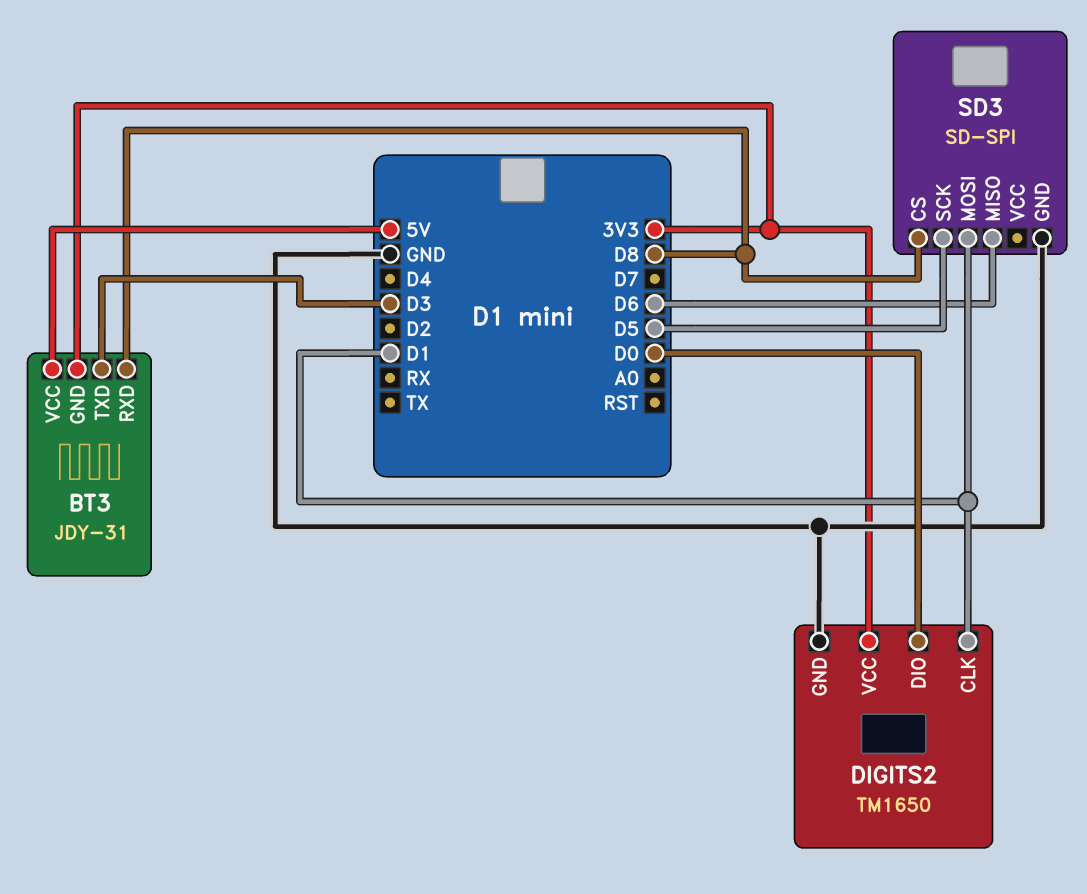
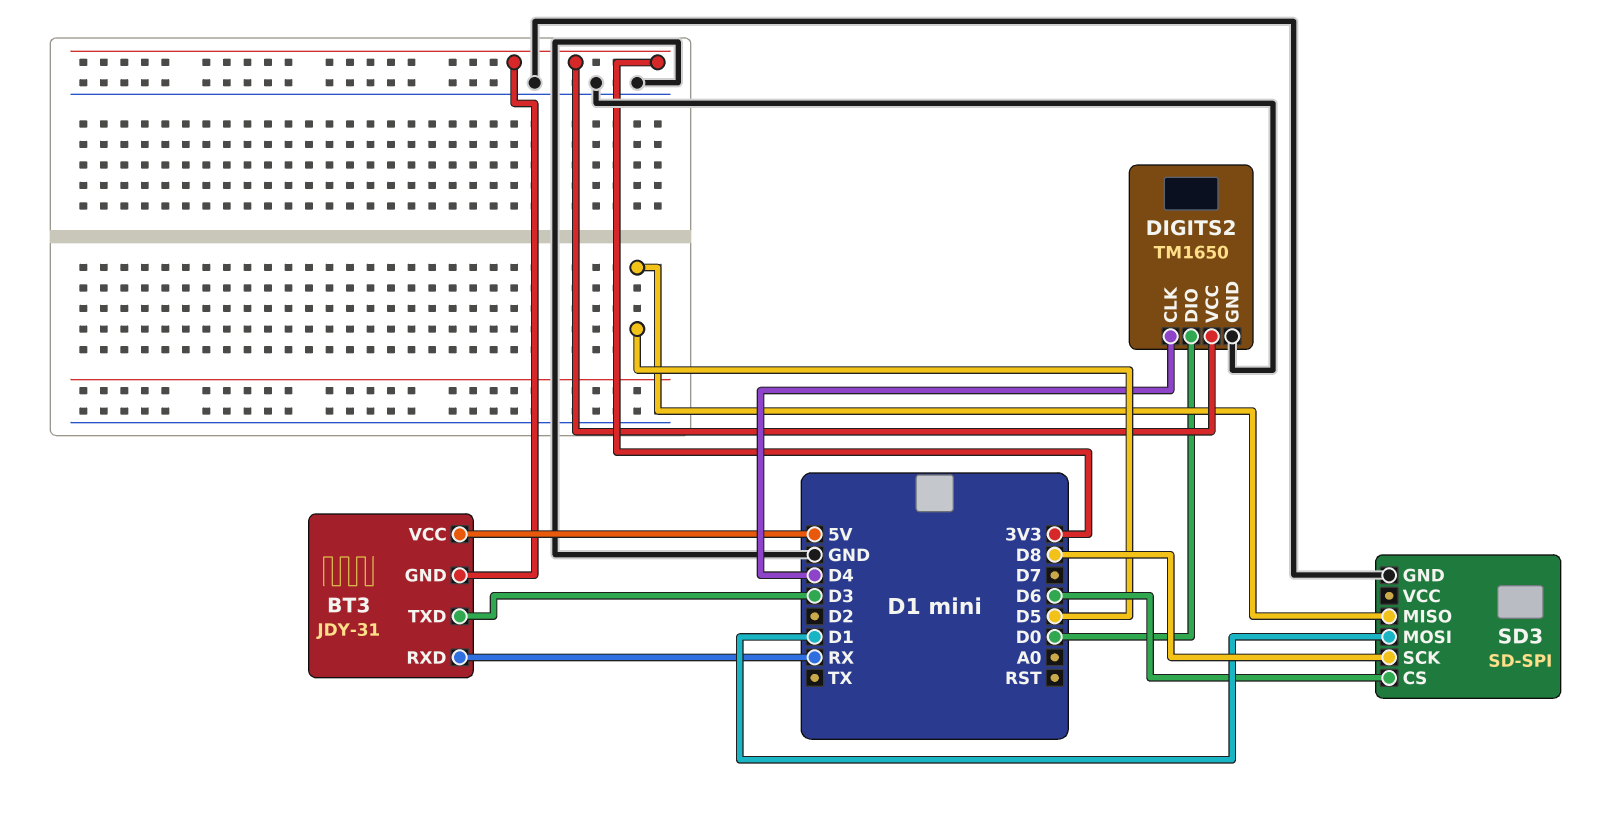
BT3 pin RXD: D8 -> RX
DIGITS2 pin CLK: D1 -> D4
SD3 pin CS: D8 -> D6
SD3 pin MISO: D6 -> D5
SD3 pin SCK: D5 -> D8

